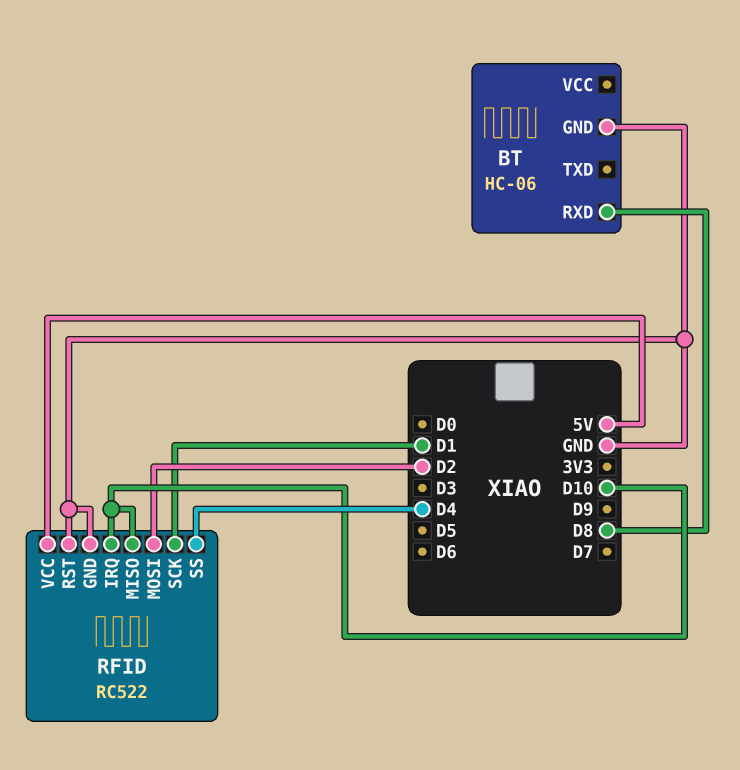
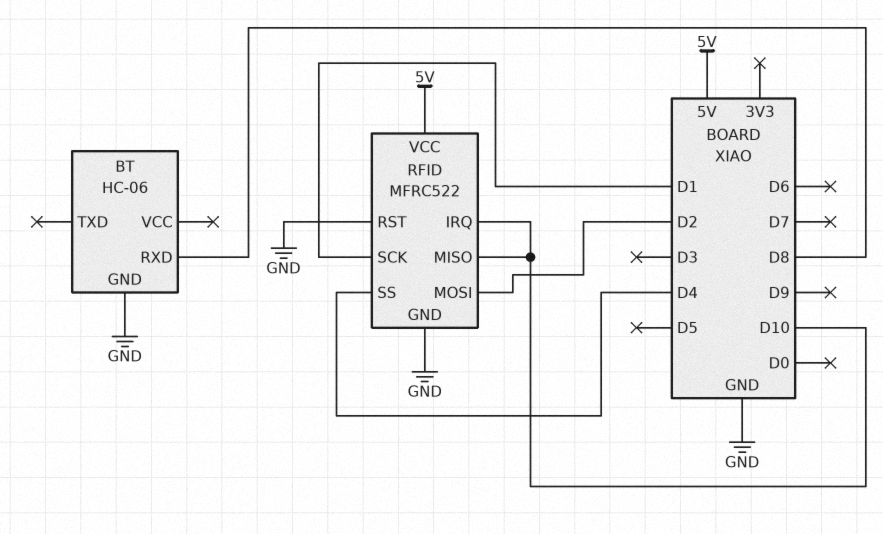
RFID: RC522 -> MFRC522

